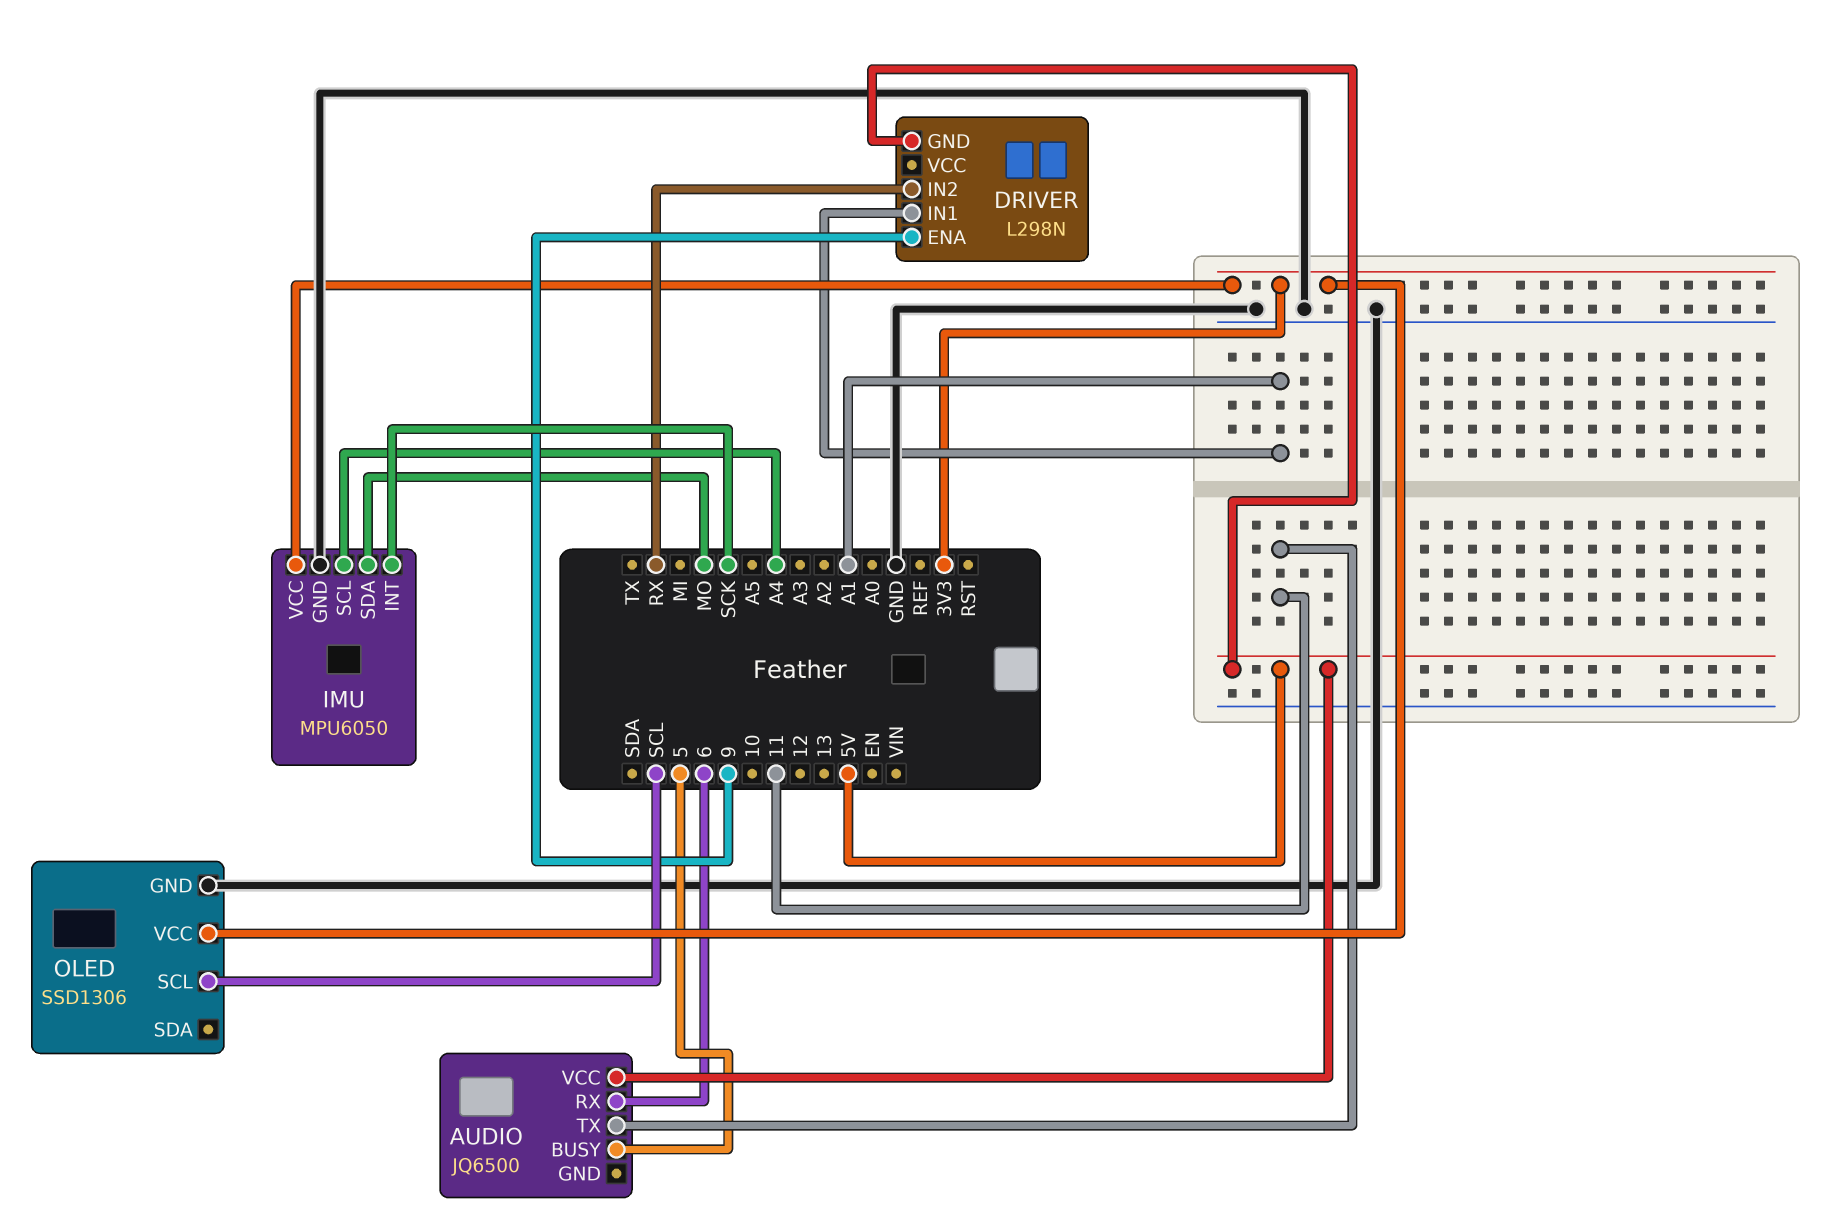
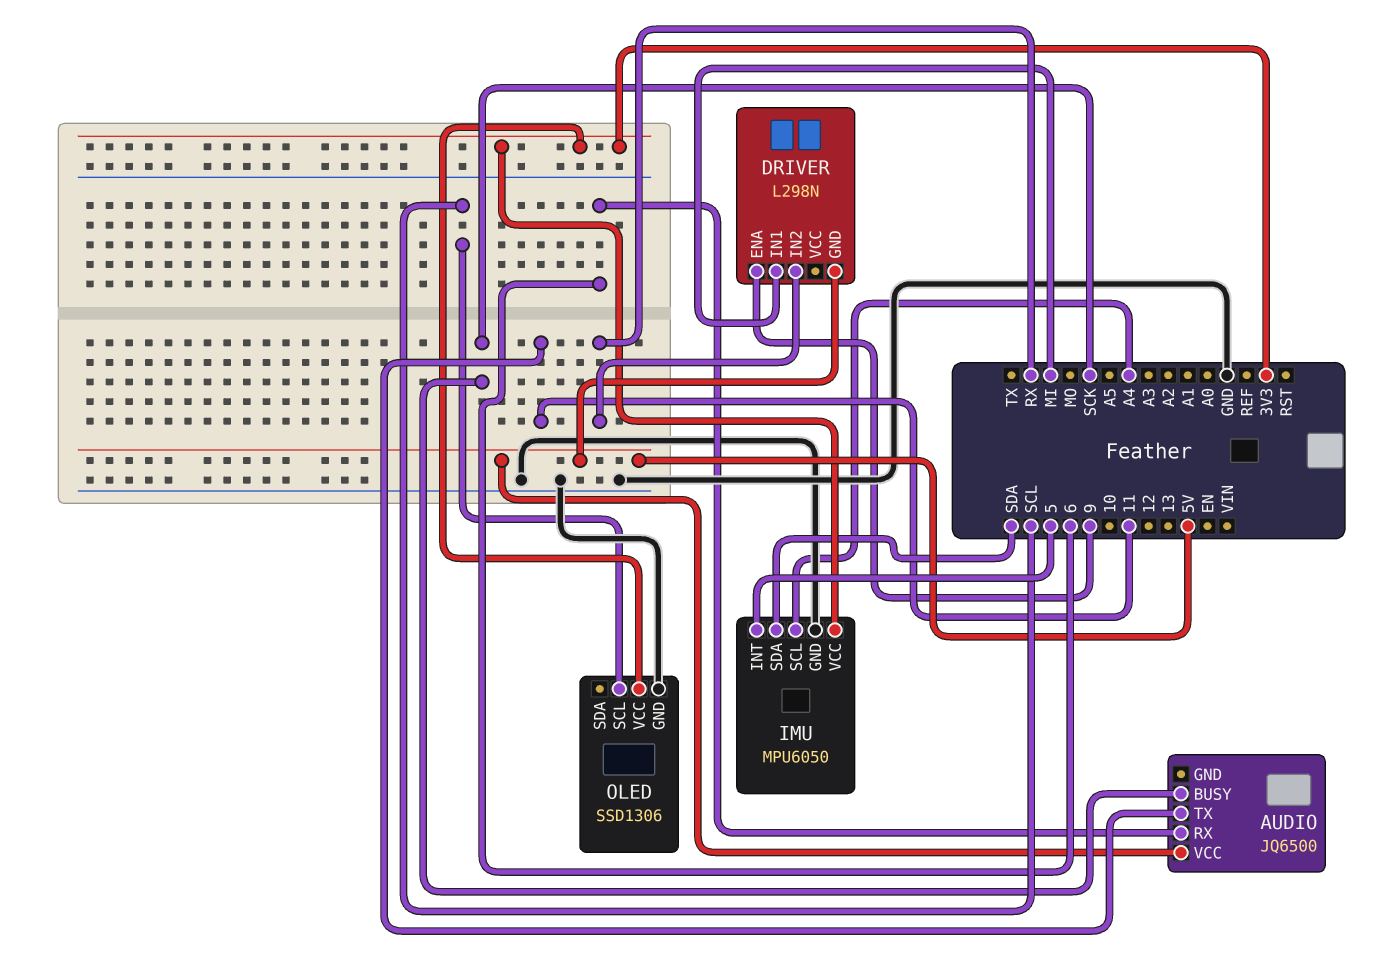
AUDIO pin BUSY: 5 -> SCK
DRIVER pin IN1: A1 -> MI
IMU pin INT: SCK -> 5
IMU pin SDA: MO -> SDA

